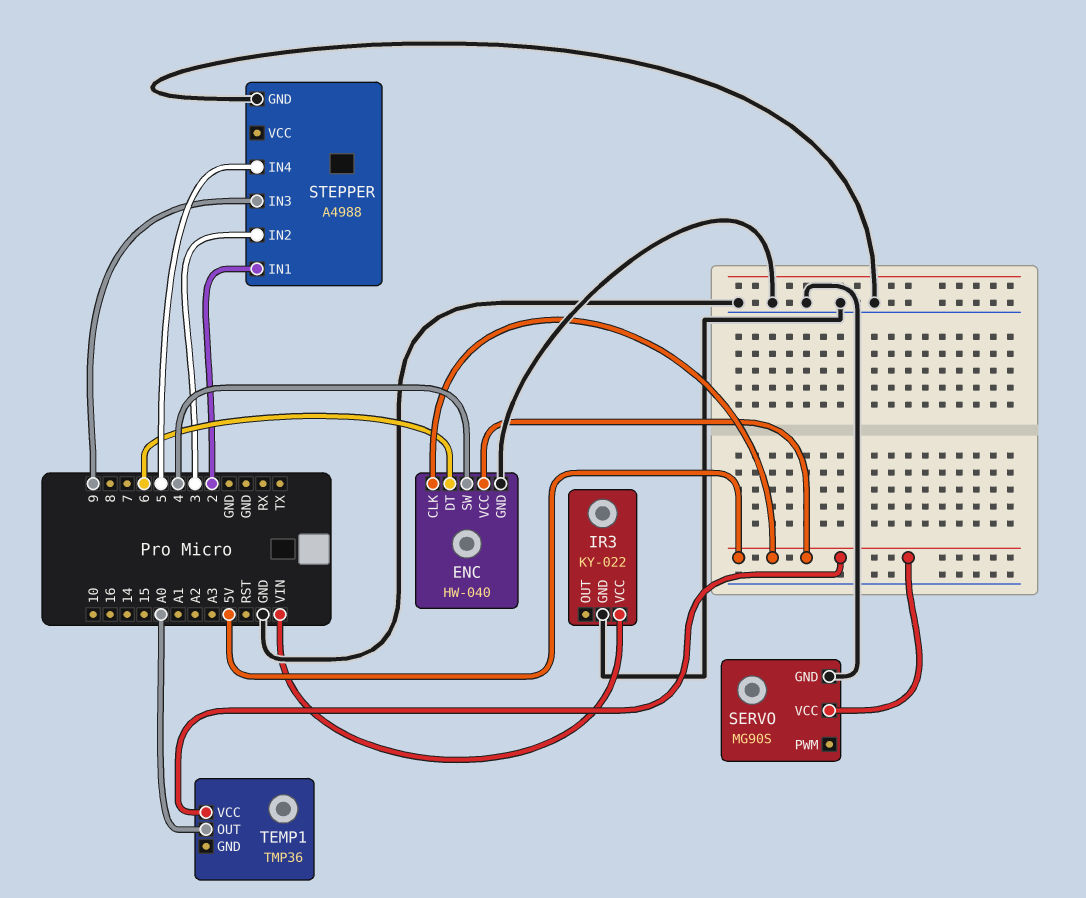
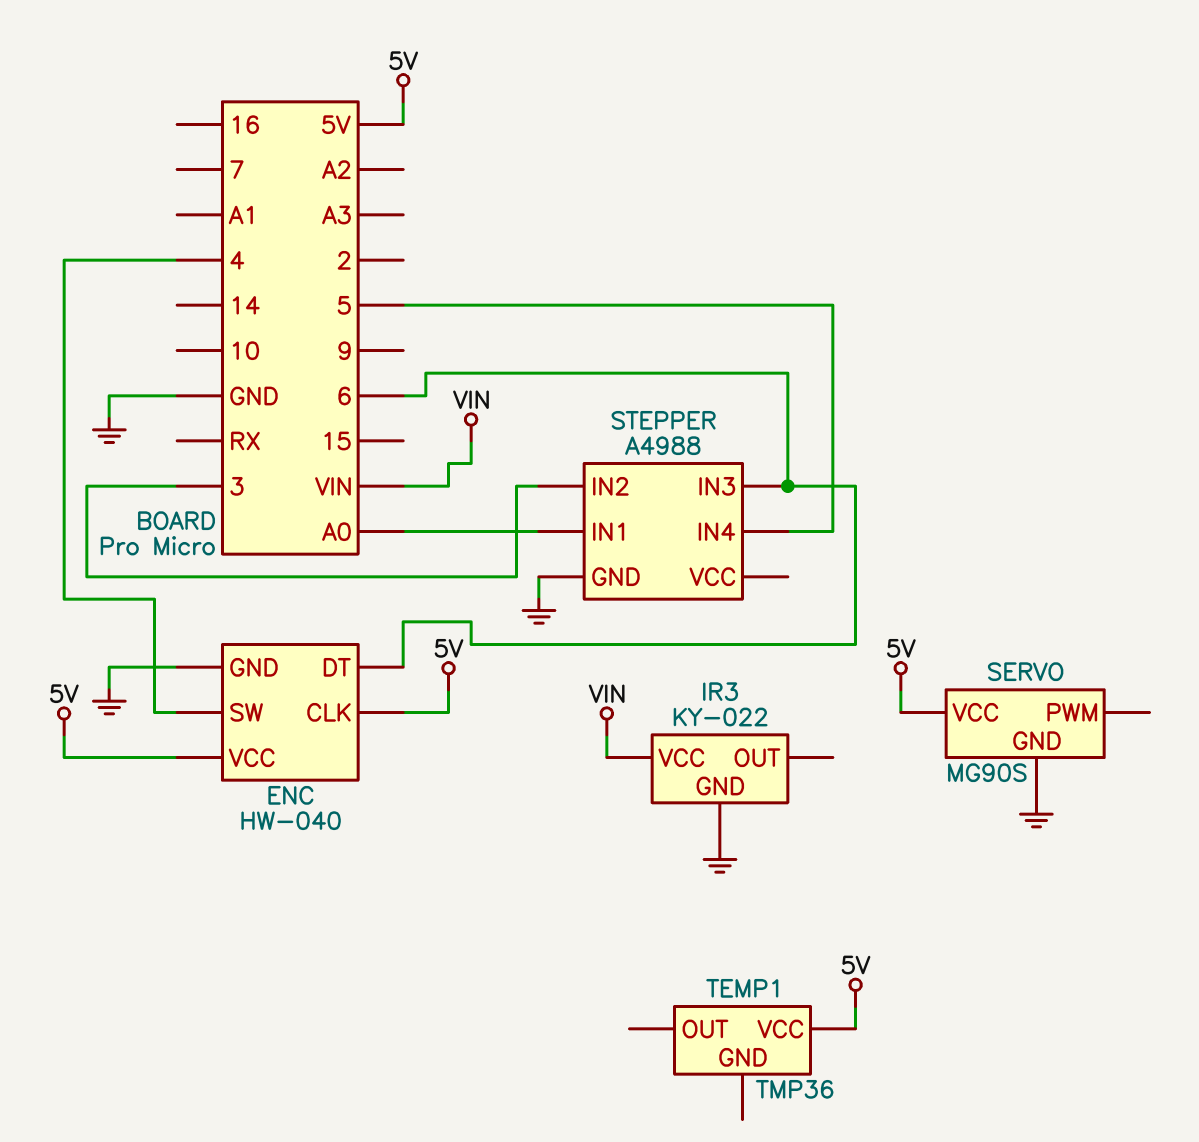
STEPPER pin IN1: 2 -> A0
STEPPER pin IN3: 9 -> 6
TEMP1 pin OUT: A0 -> none

